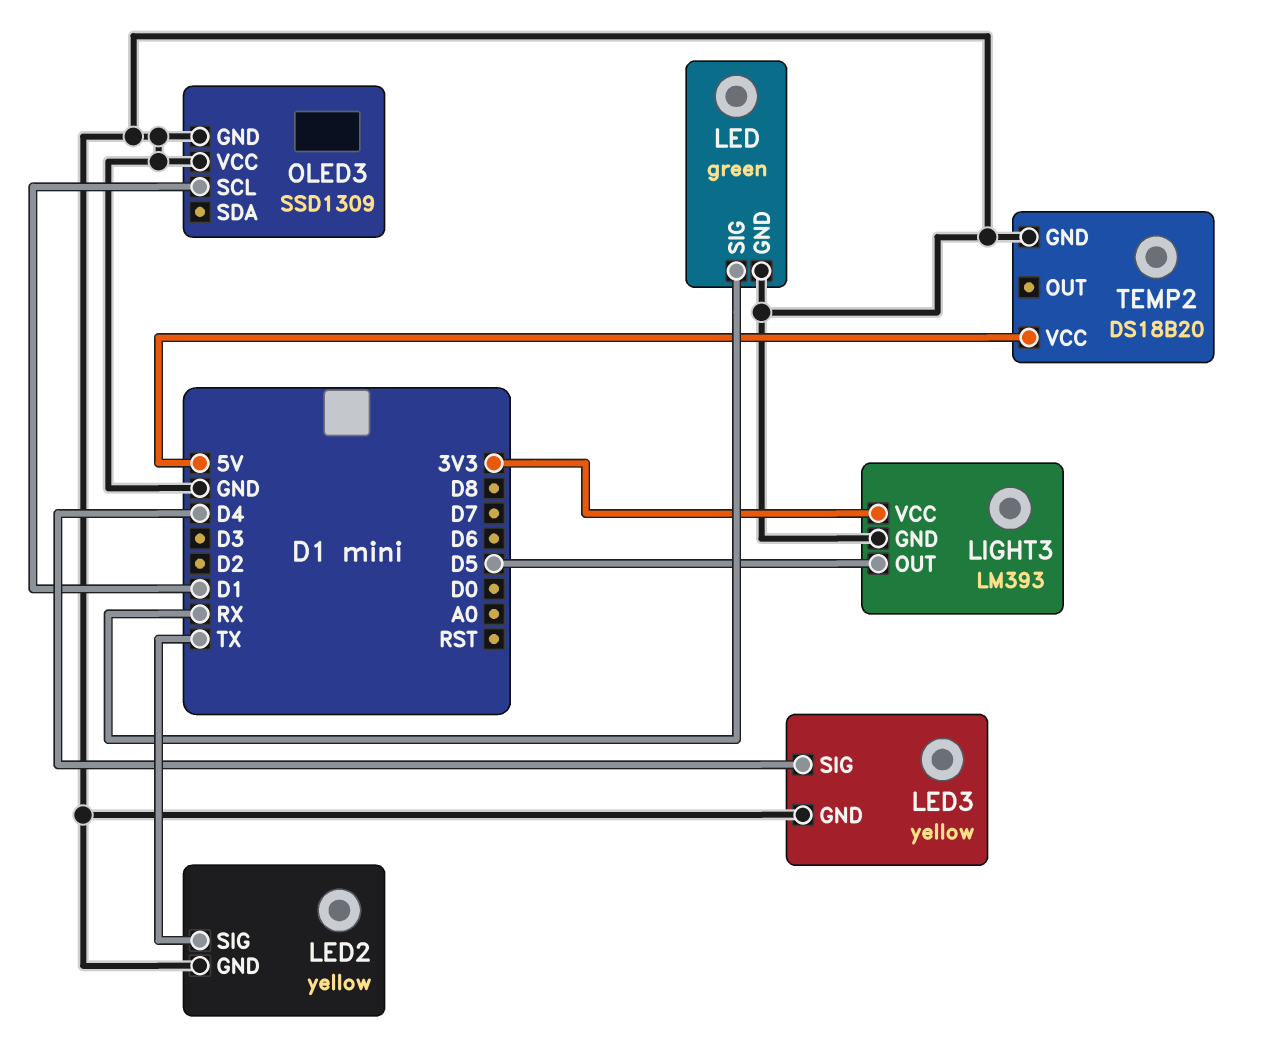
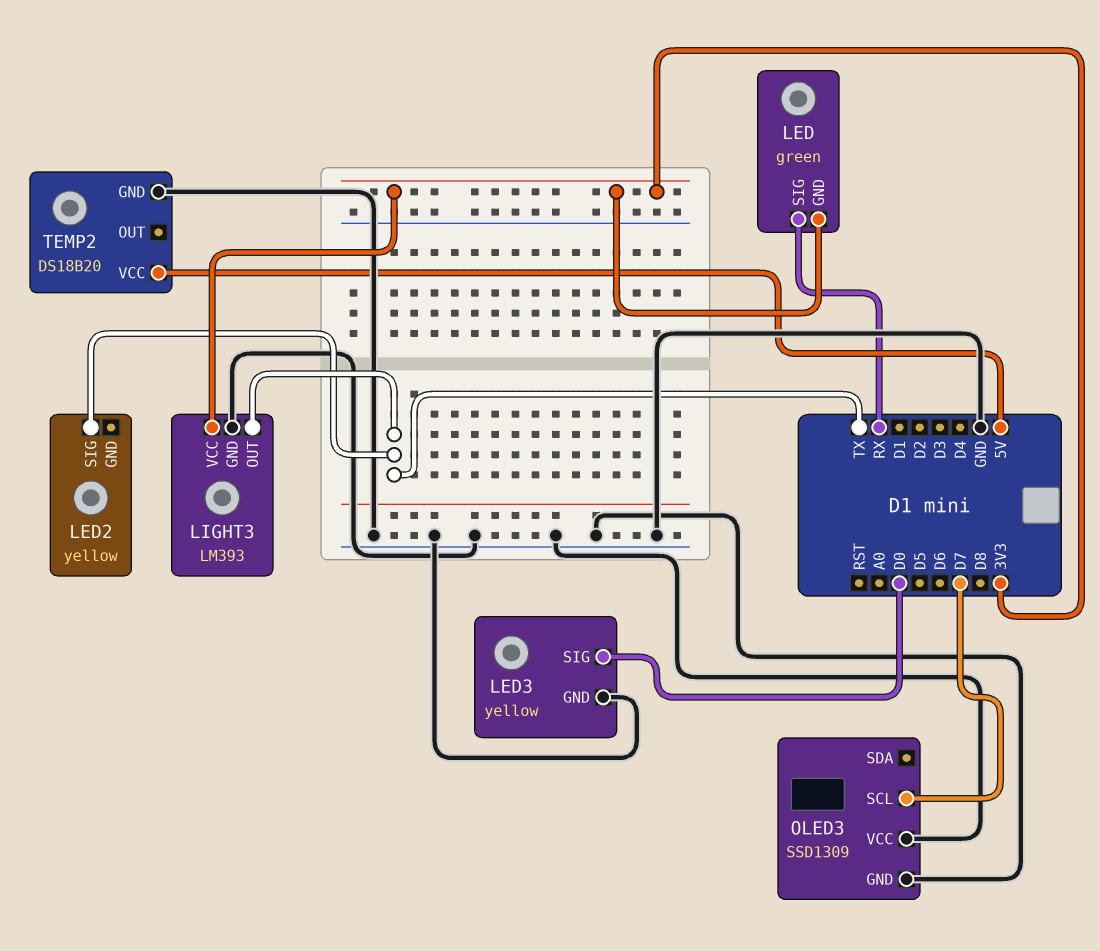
LED pin GND: GND -> 3V3
LED2 pin GND: GND -> none
LED3 pin SIG: D4 -> D0
LIGHT3 pin OUT: D5 -> TX
OLED3 pin SCL: D1 -> D7

